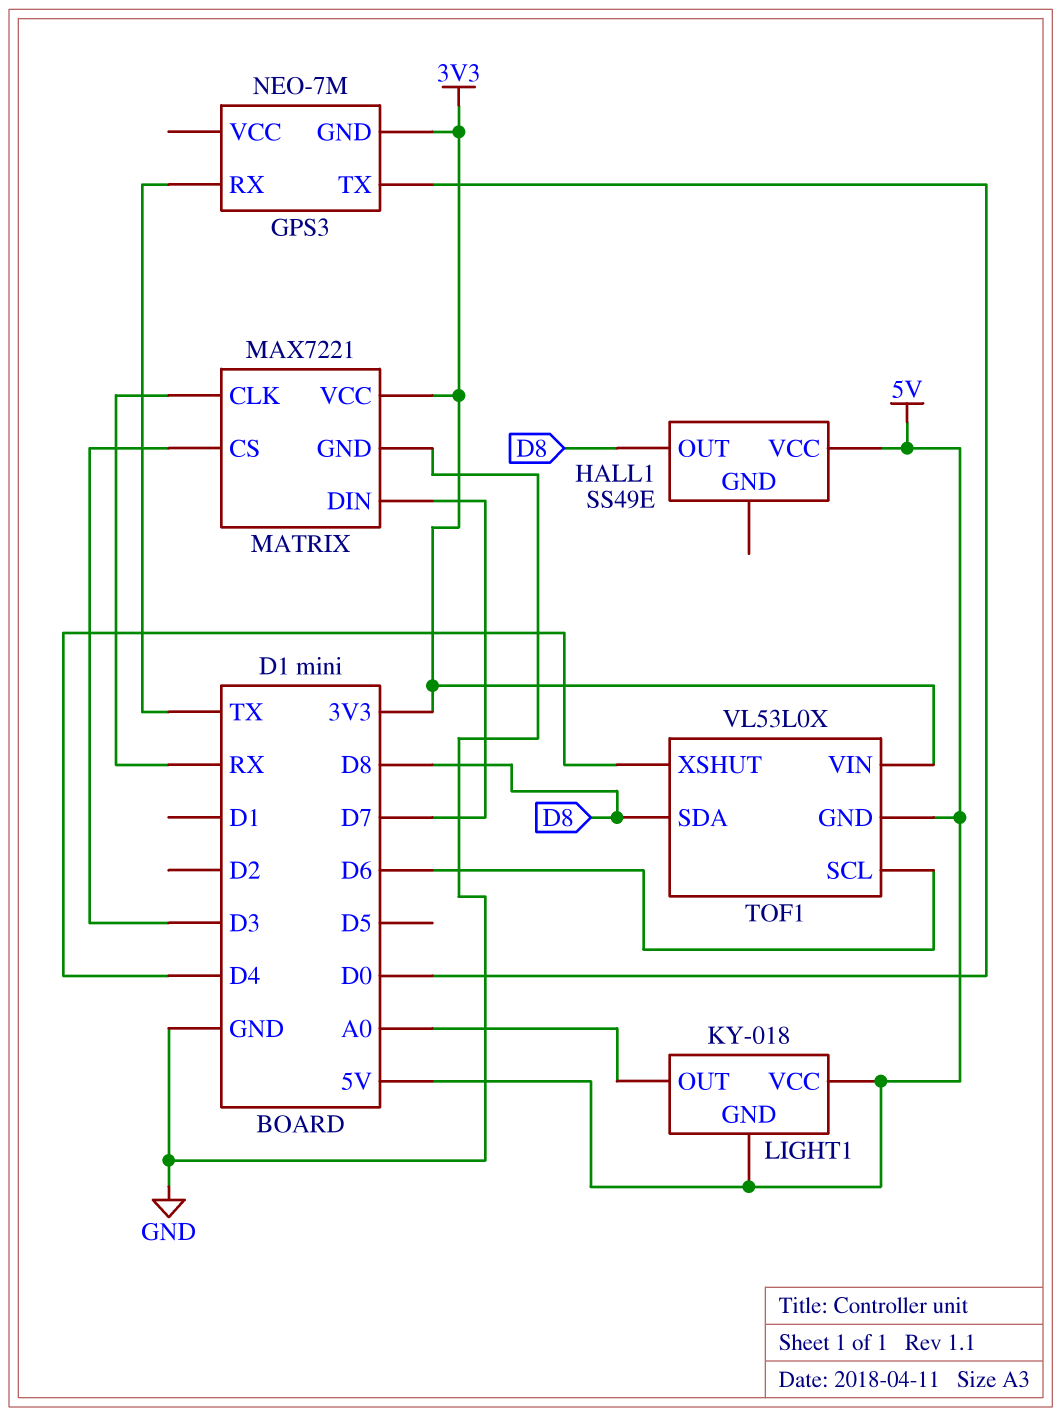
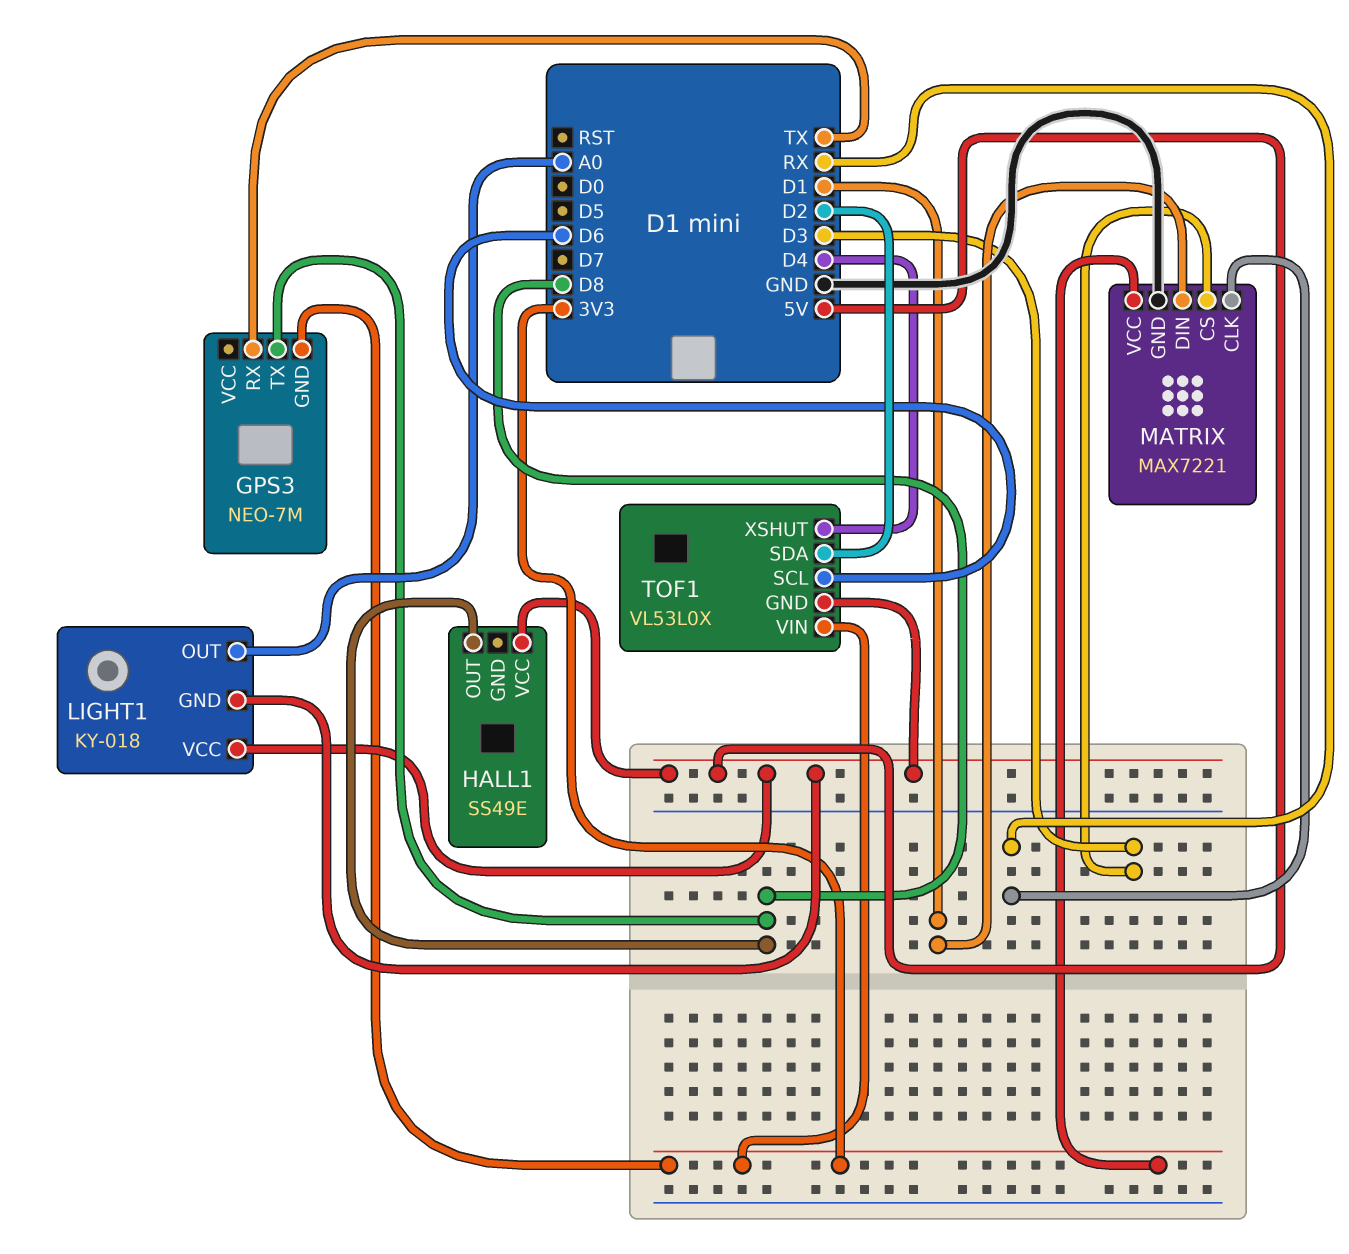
GPS3 pin TX: D0 -> D8
MATRIX pin DIN: D7 -> D1
TOF1 pin SDA: D8 -> D2

